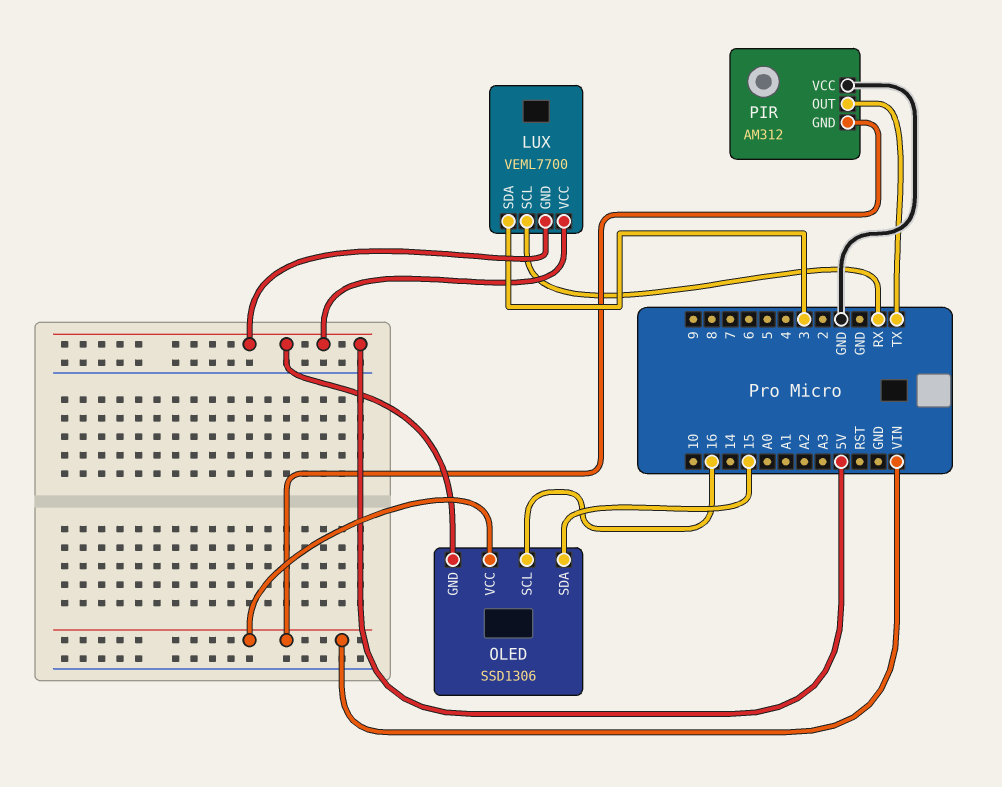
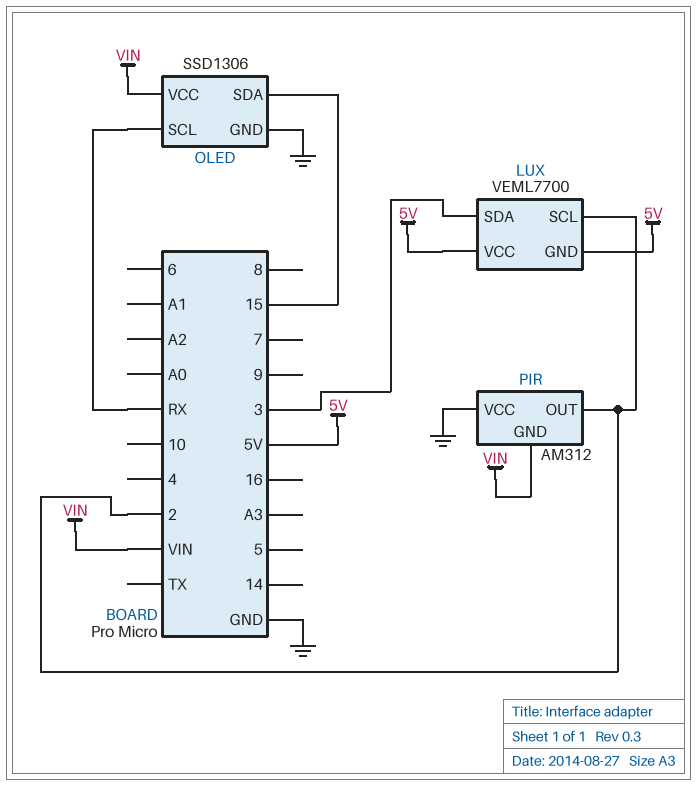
LUX pin SCL: RX -> 2
OLED pin GND: 5V -> GND
OLED pin SCL: 16 -> RX
PIR pin OUT: TX -> 2

